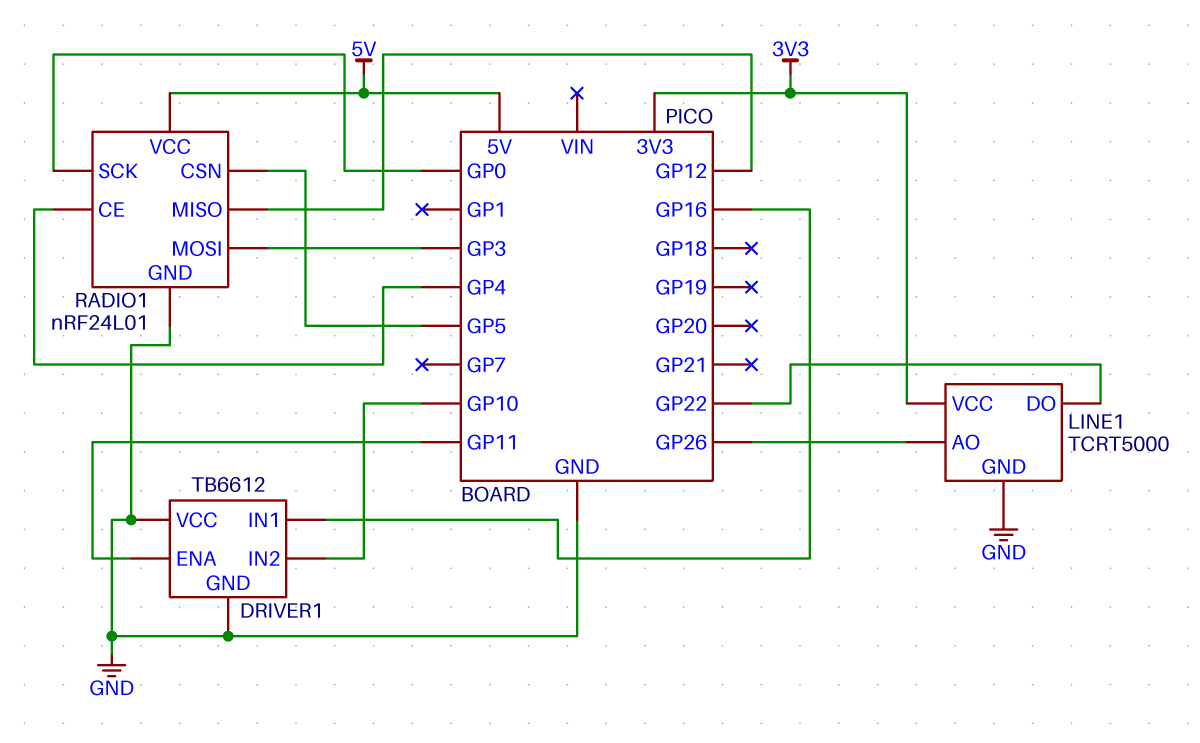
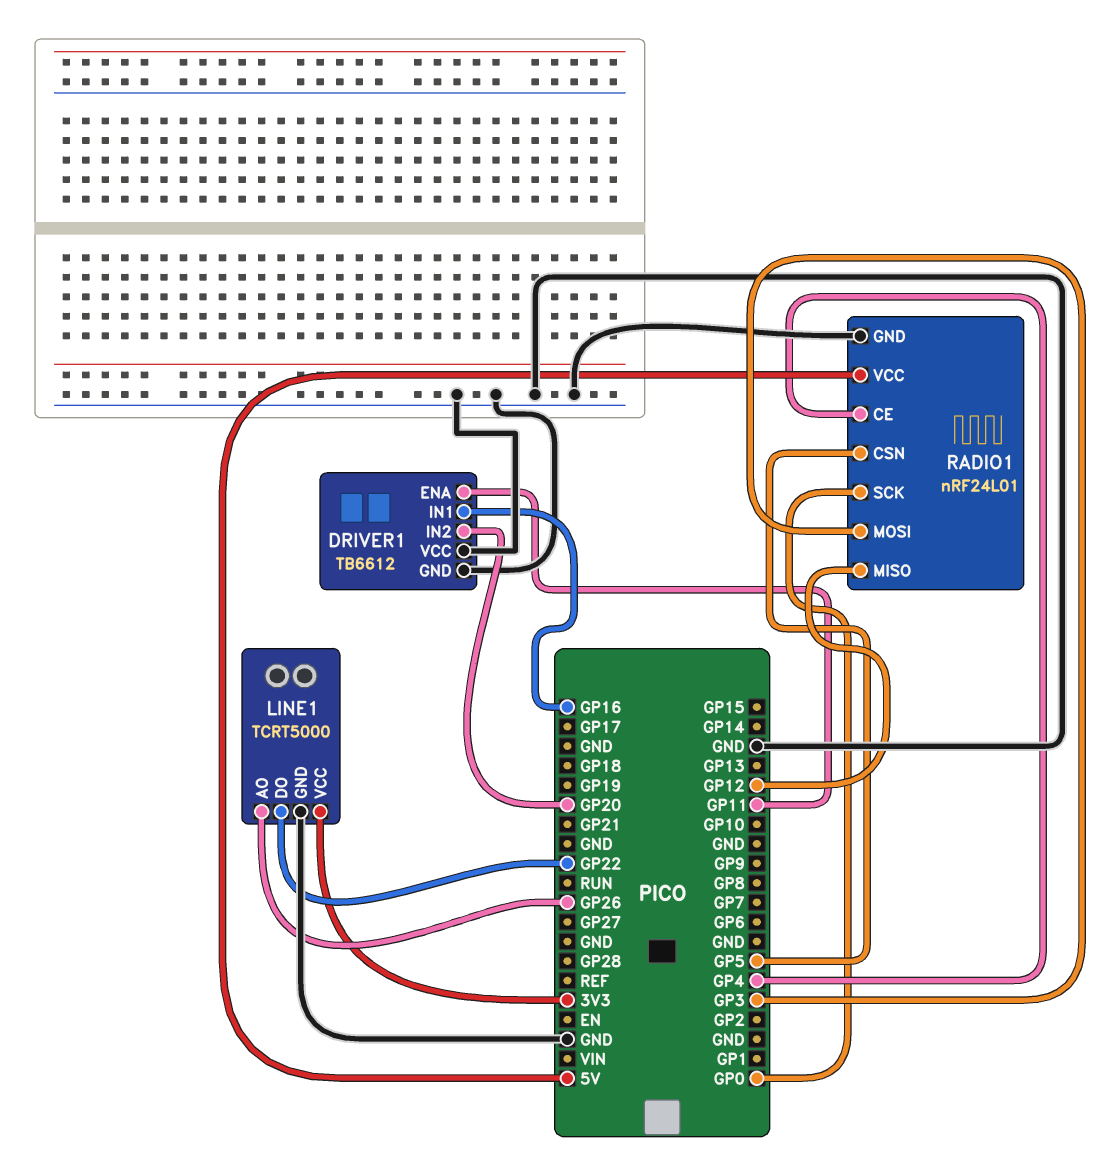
DRIVER1 pin IN2: GP10 -> GP20

